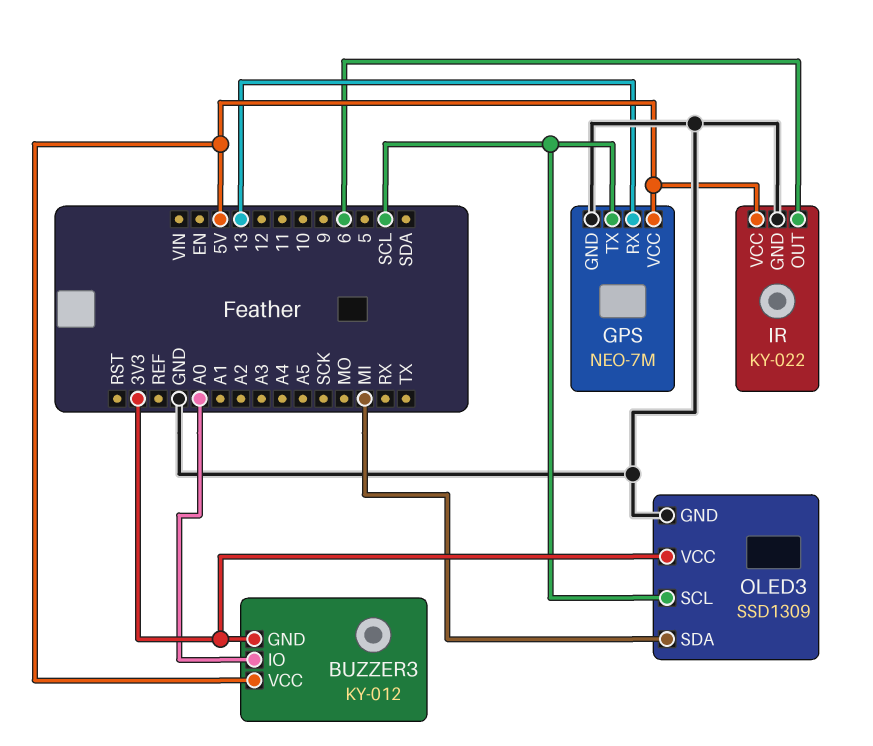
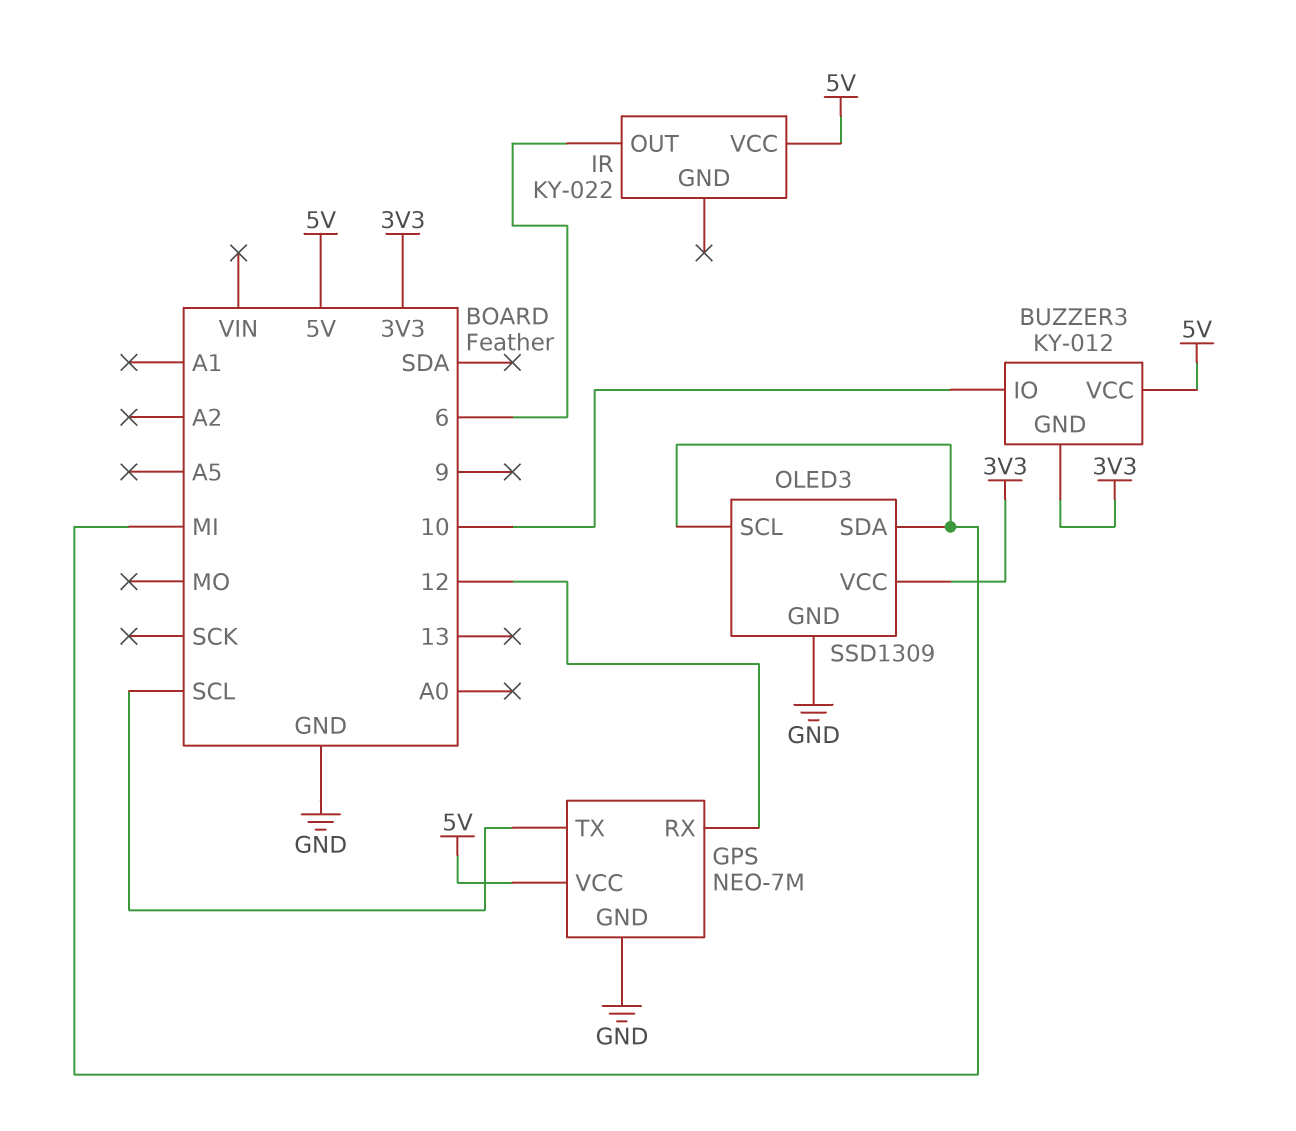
BUZZER3 pin IO: A0 -> 10
GPS pin RX: 13 -> 12
IR pin GND: GND -> none
OLED3 pin SCL: SCL -> MI

